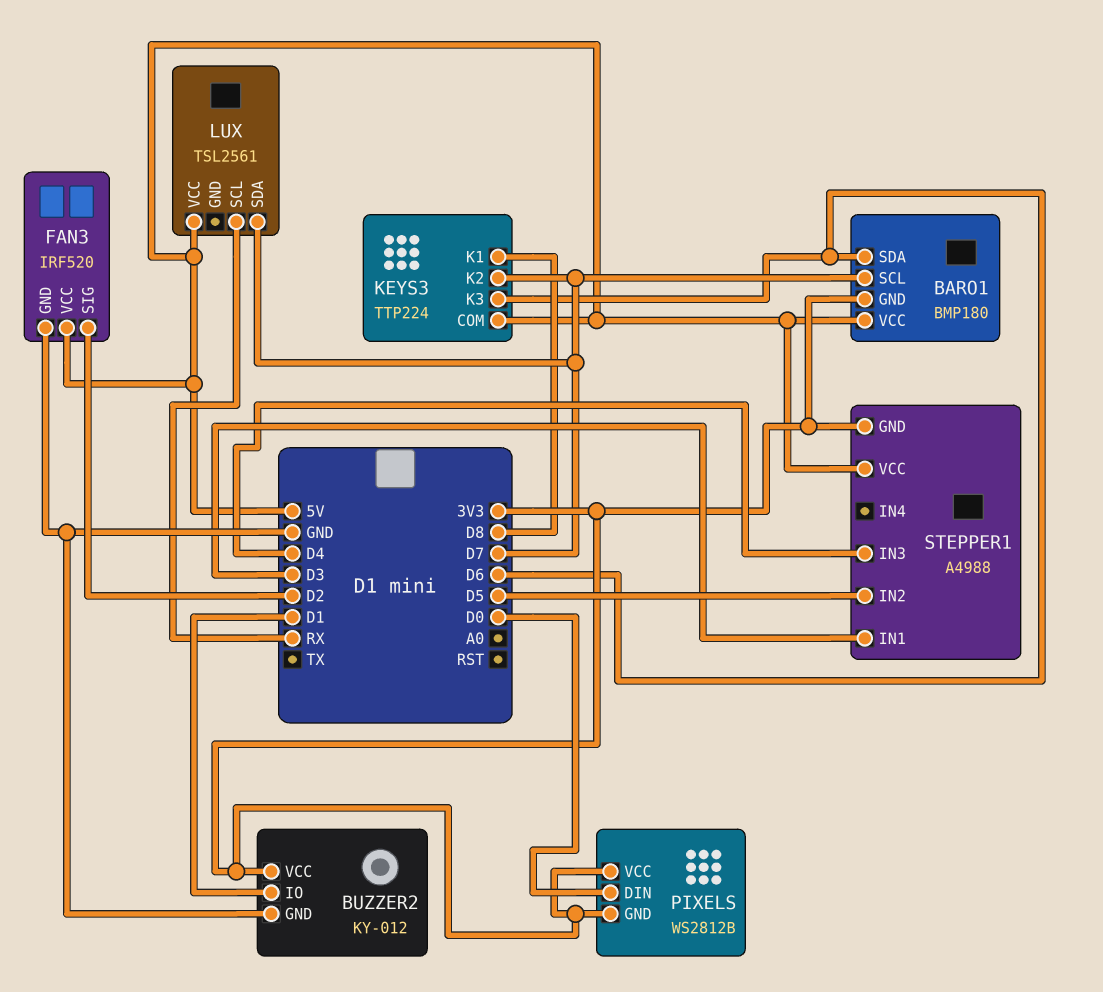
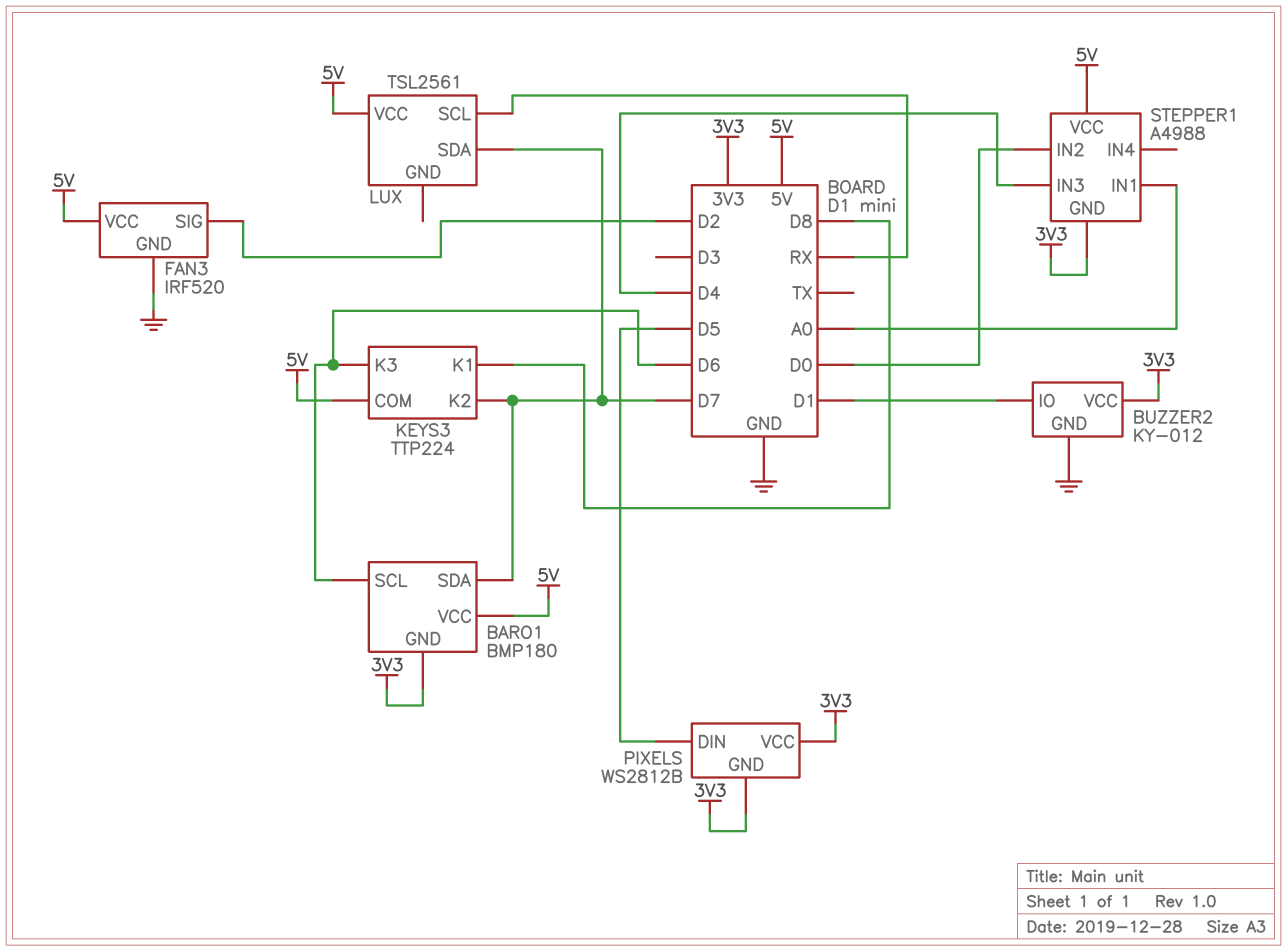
BARO1 pin SCL: D7 -> D6
BARO1 pin SDA: D6 -> D7
PIXELS pin DIN: D0 -> D5
STEPPER1 pin IN1: D3 -> A0
STEPPER1 pin IN2: D5 -> D0

